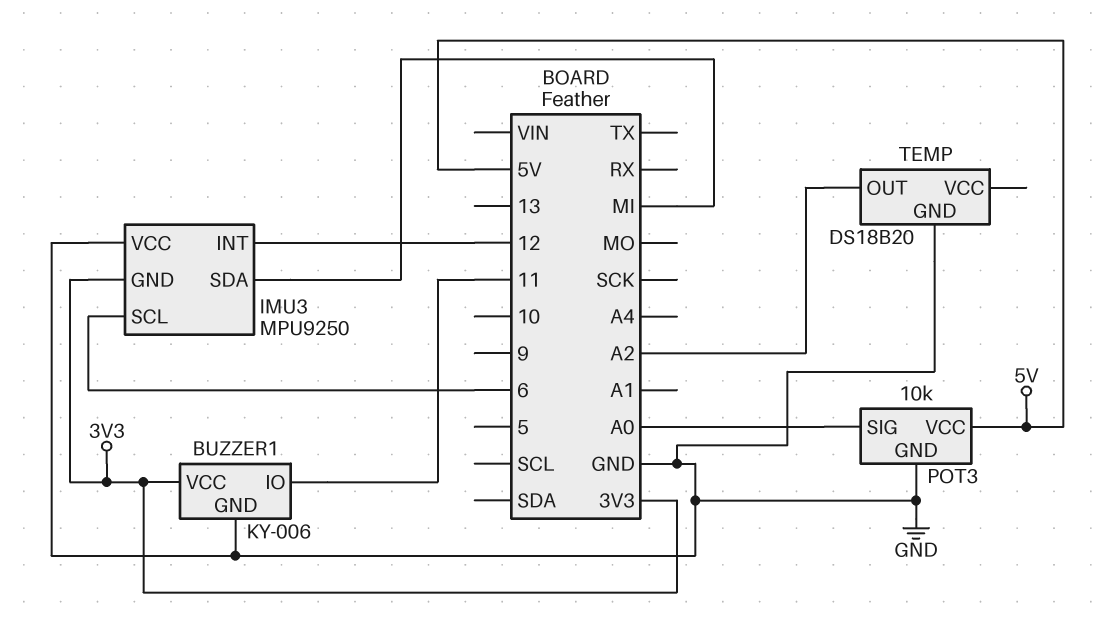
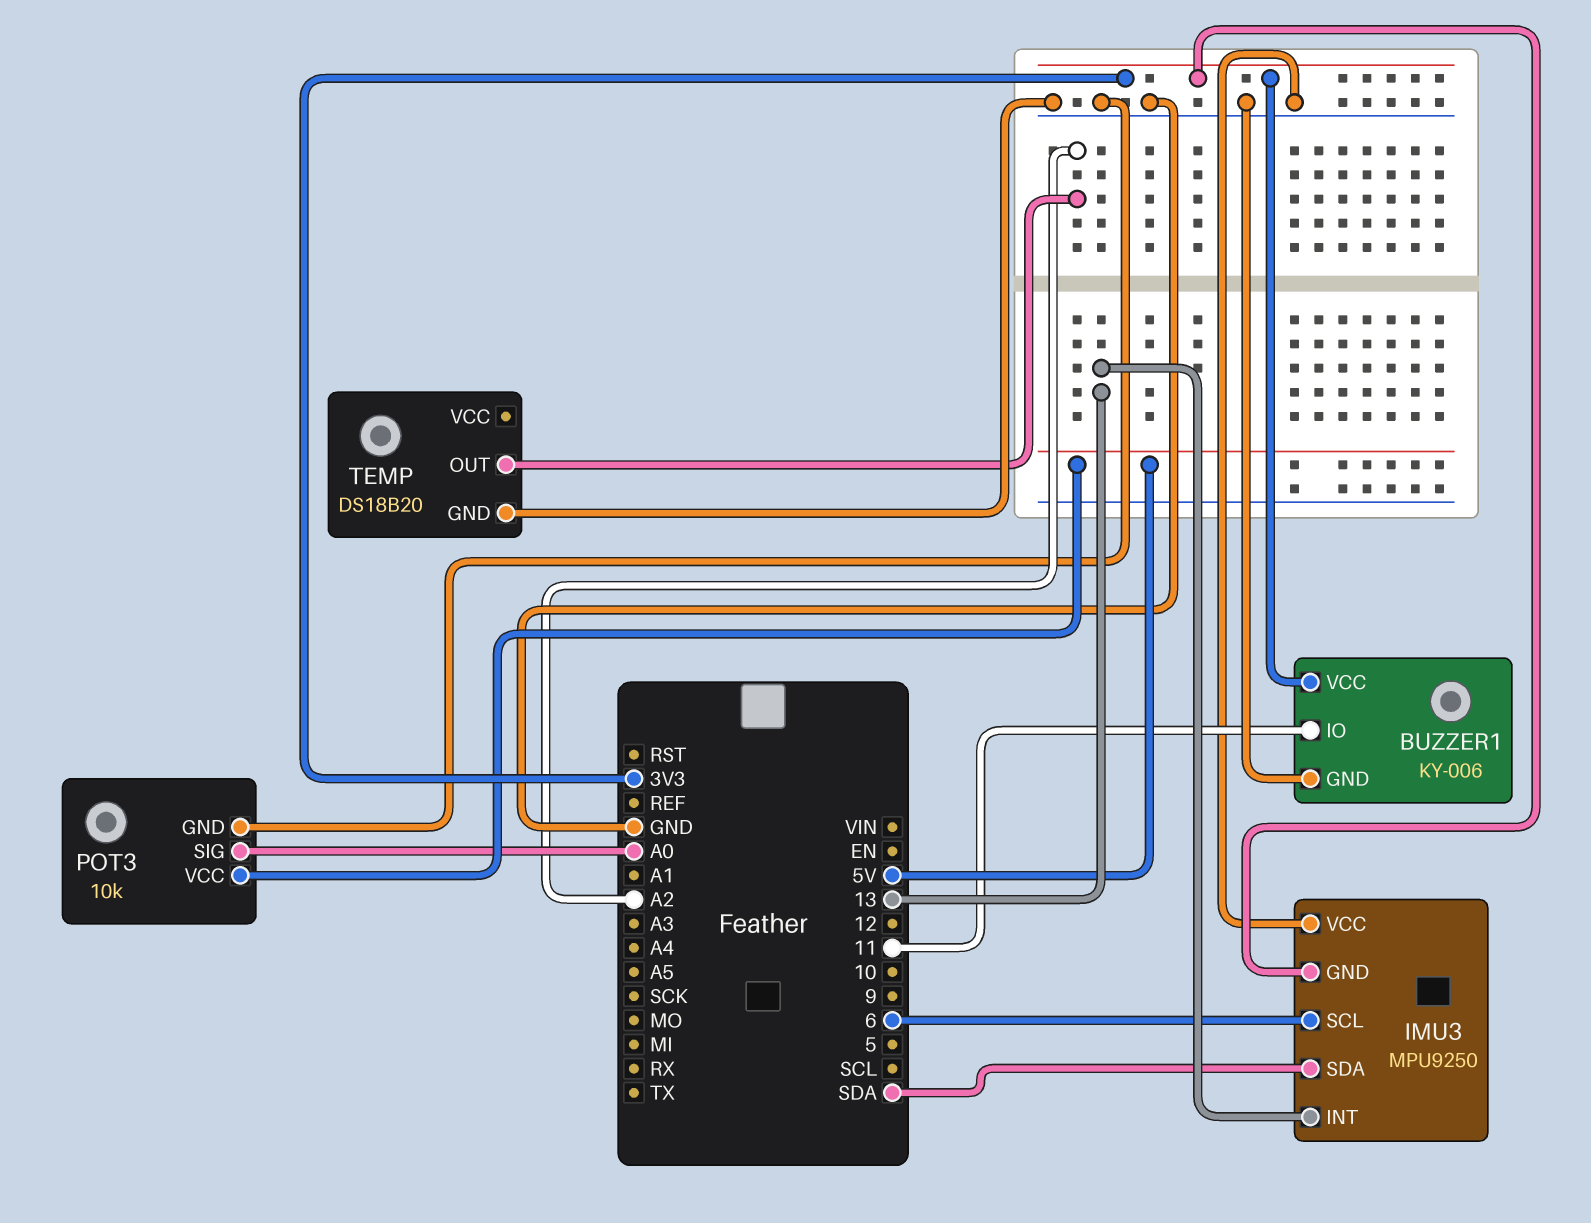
IMU3 pin INT: 12 -> 13
IMU3 pin SDA: MI -> SDA

